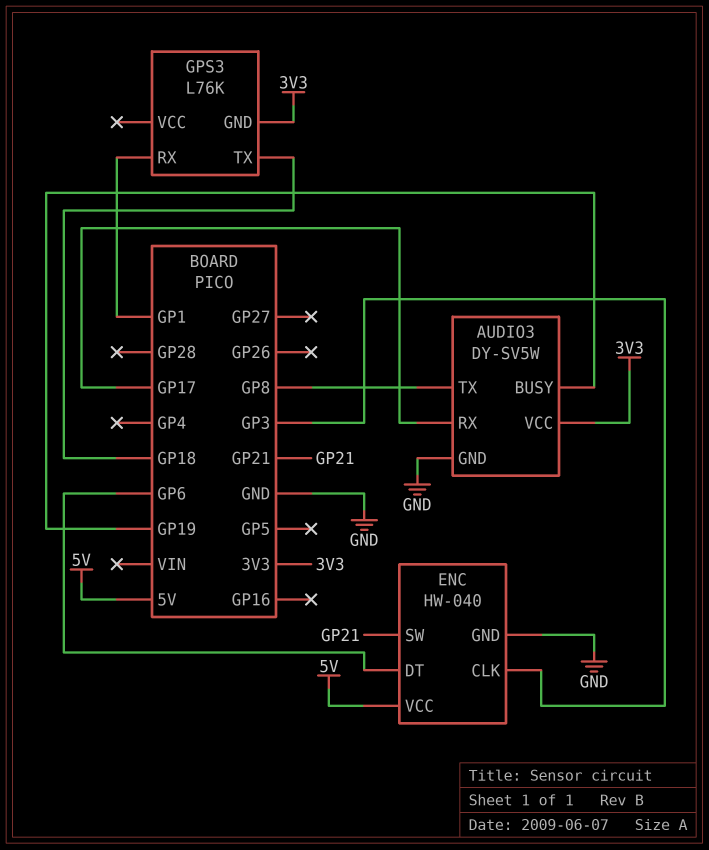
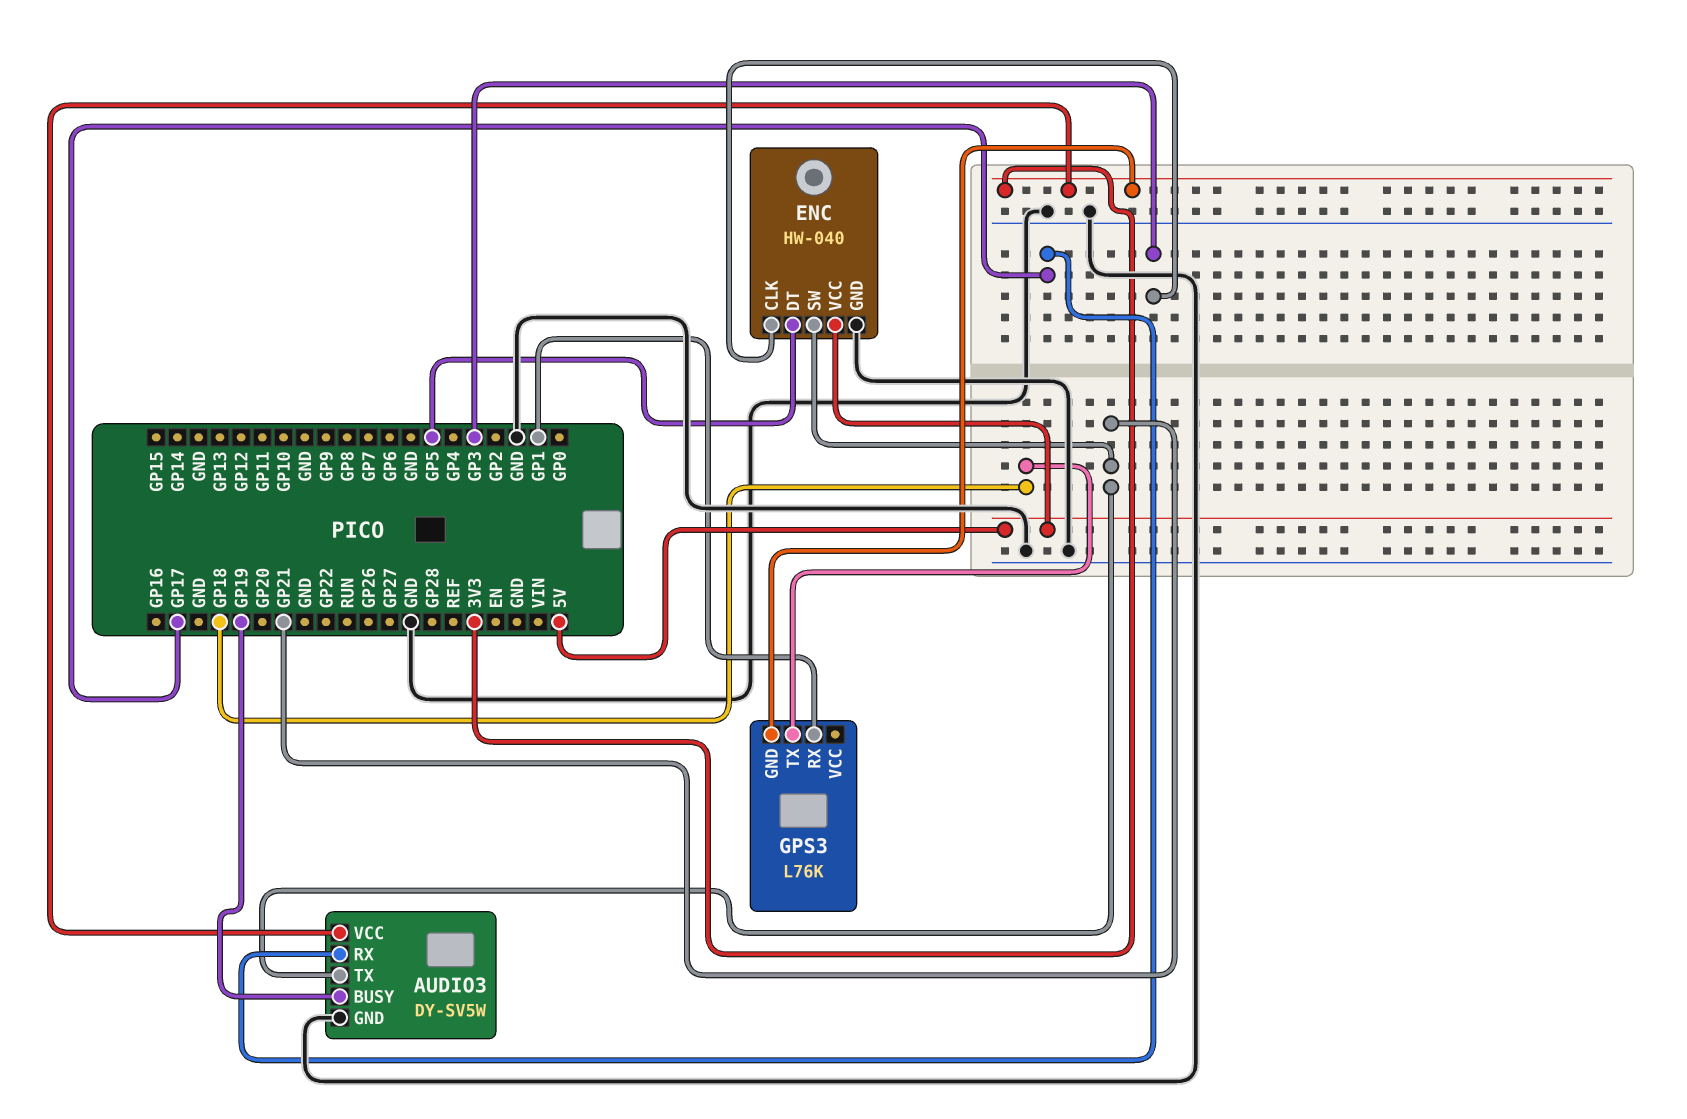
AUDIO3 pin TX: GP8 -> GP21
ENC pin DT: GP6 -> GP5

